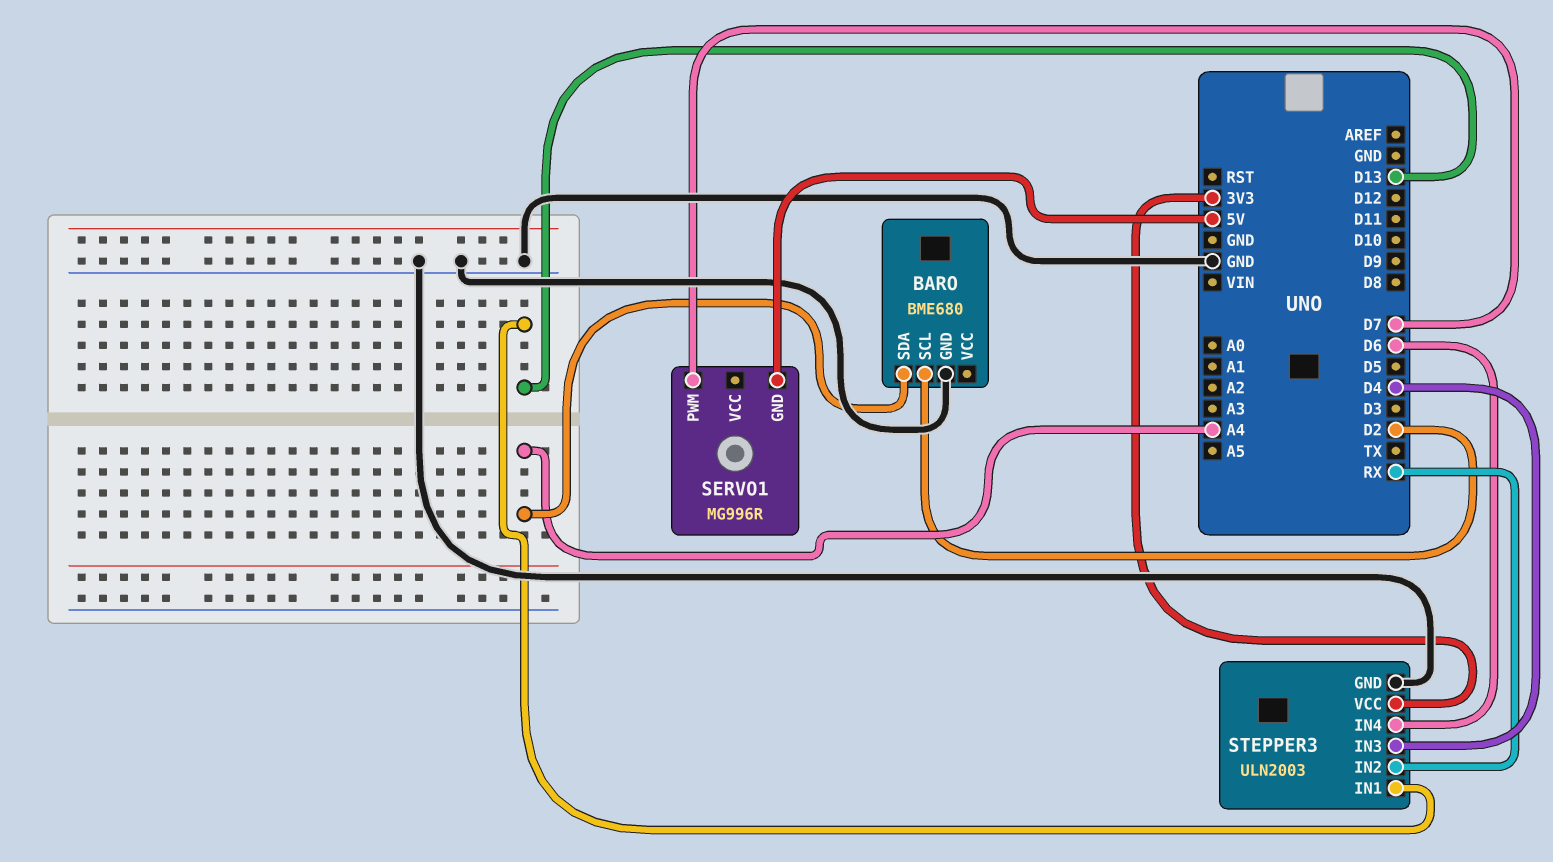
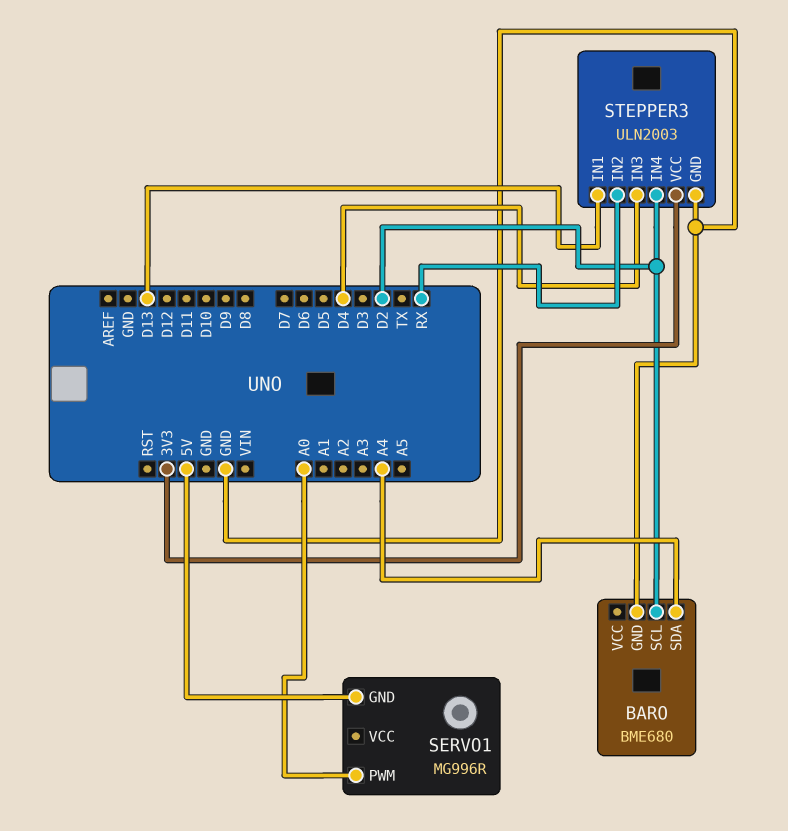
SERVO1 pin PWM: D7 -> A0
STEPPER3 pin IN4: D6 -> D2

